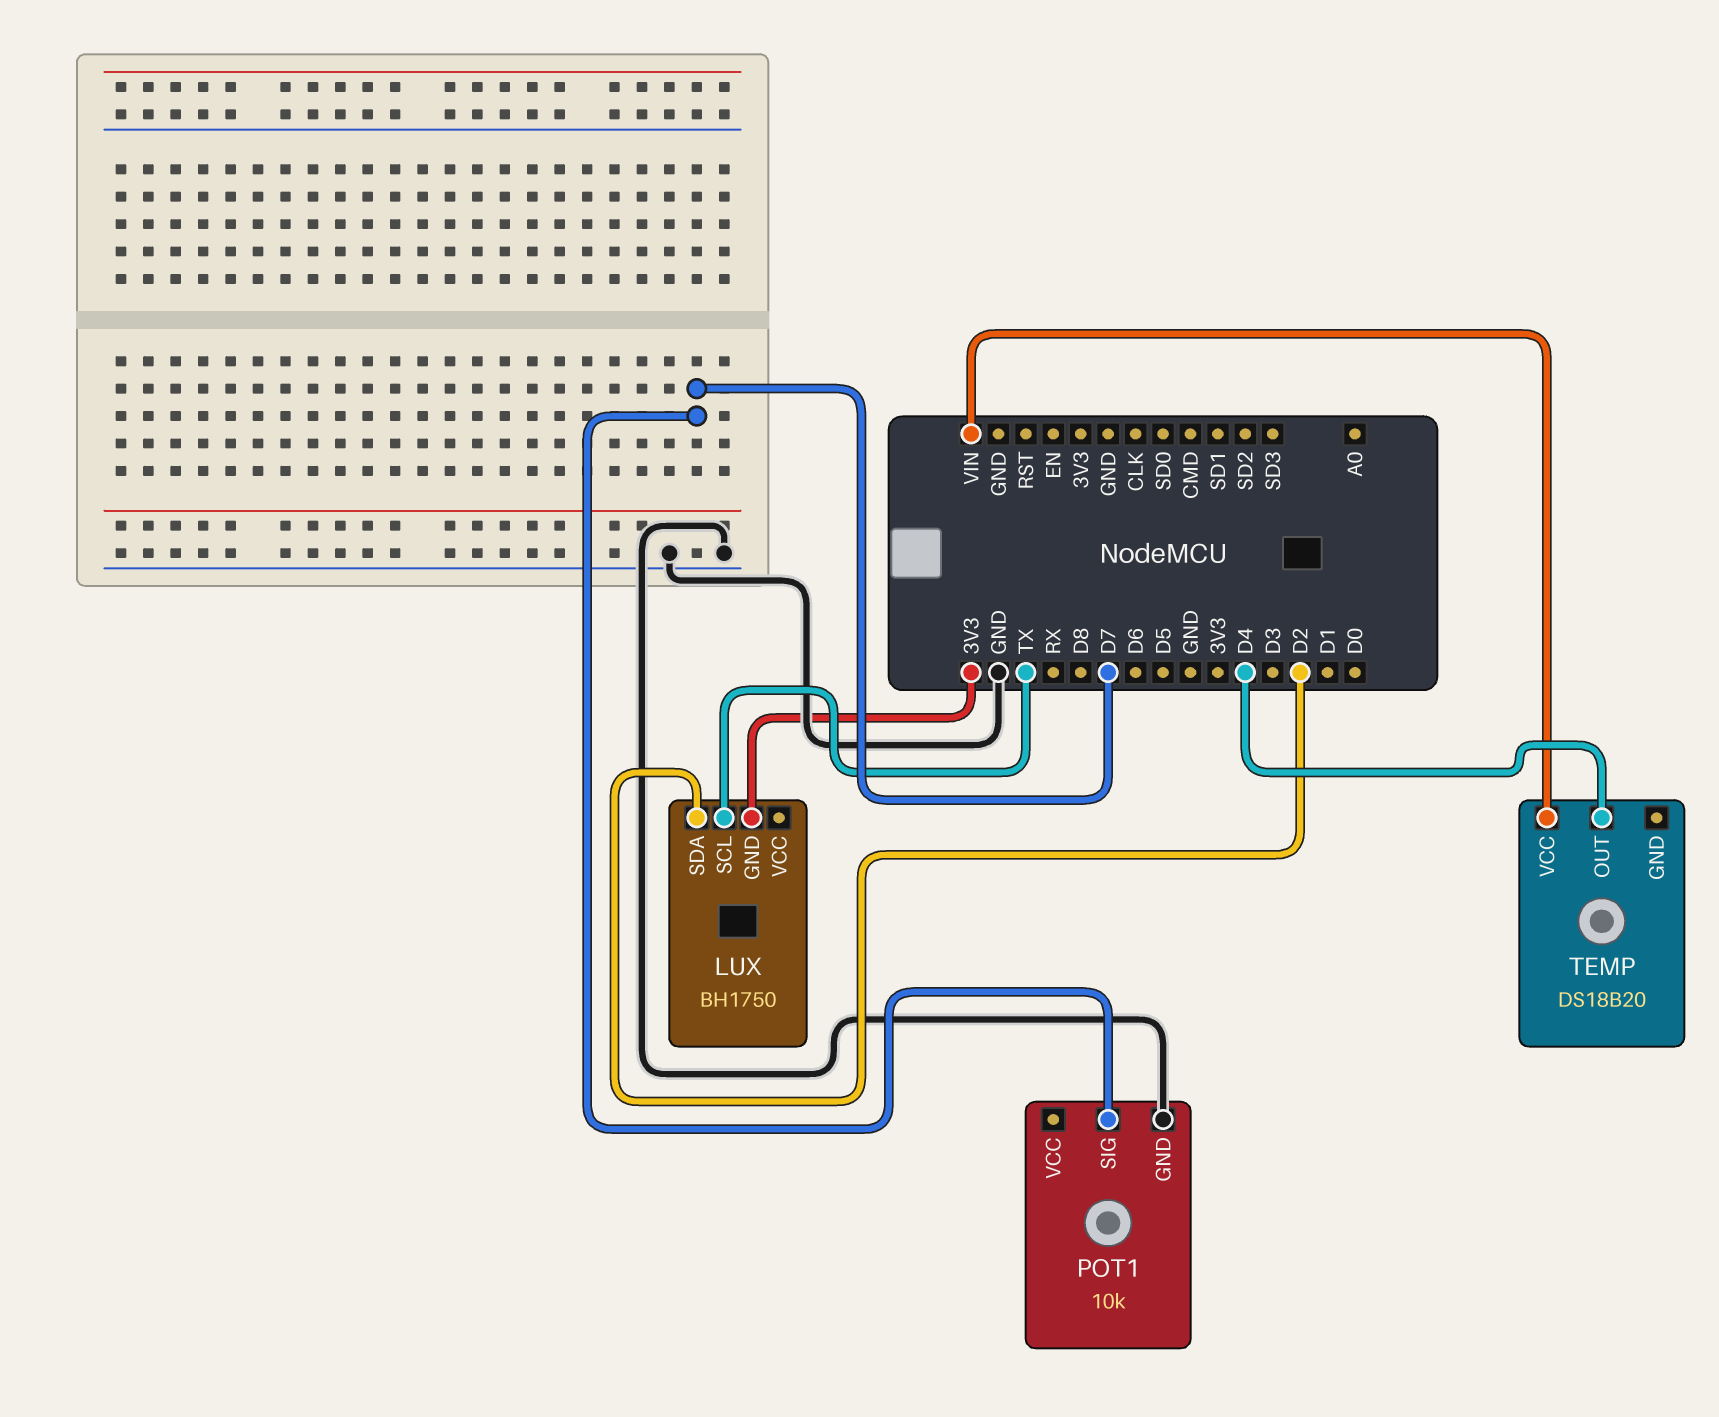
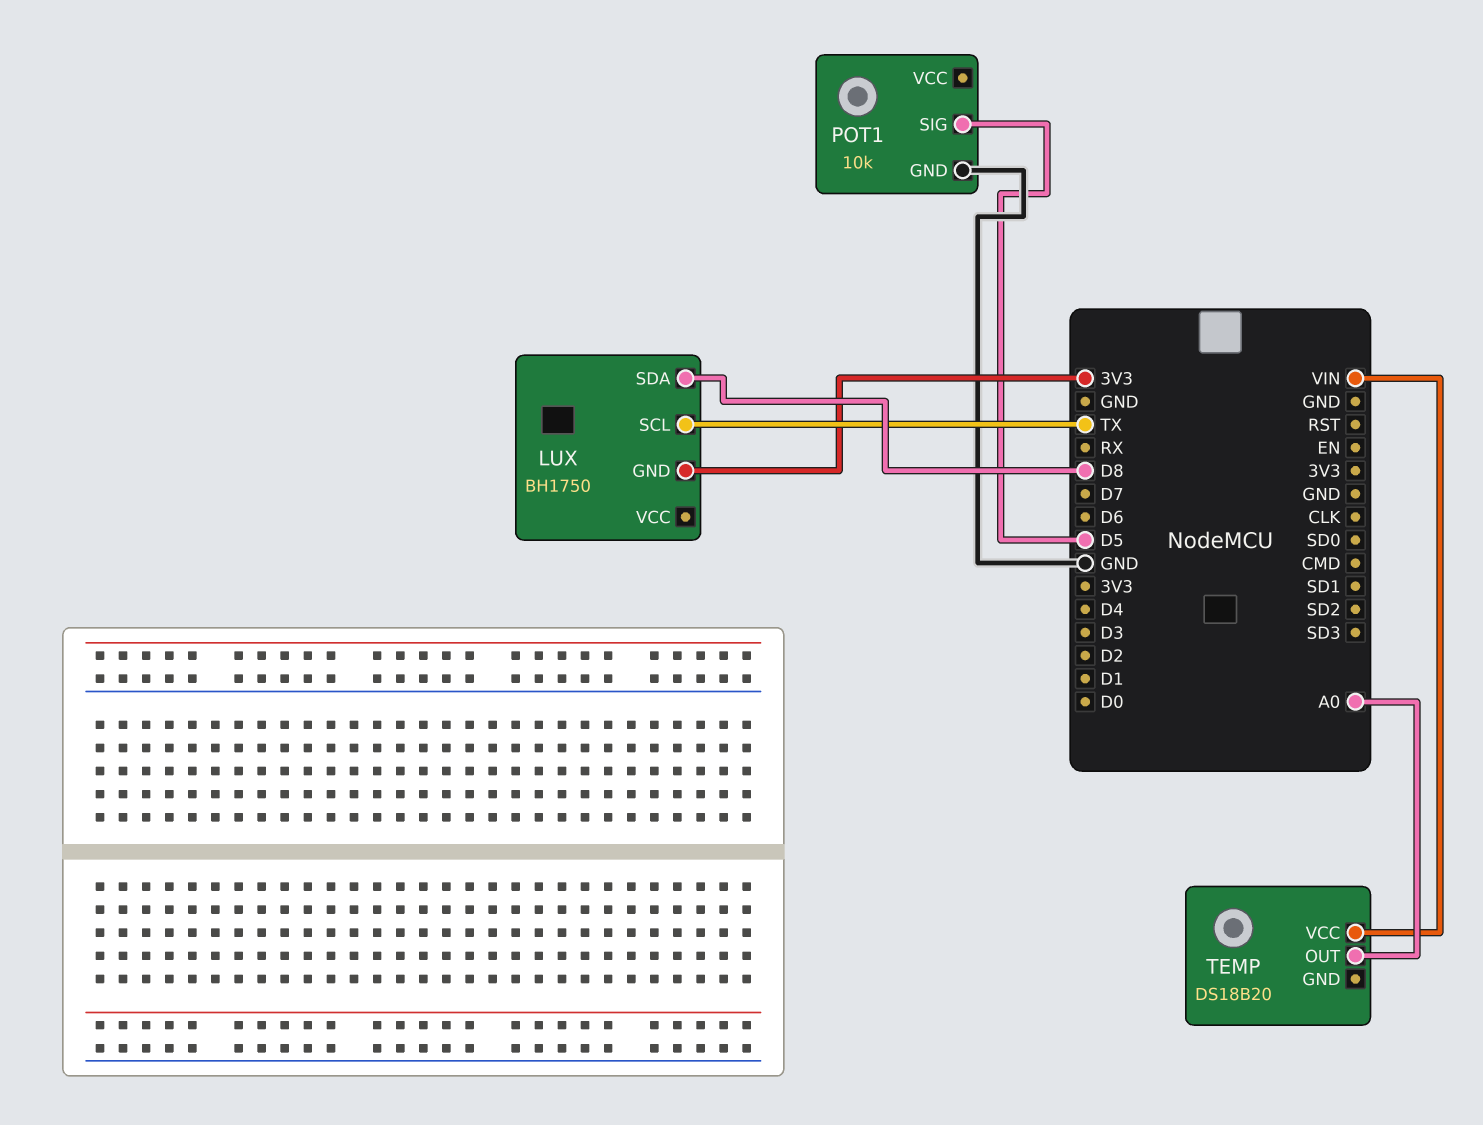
LUX pin SDA: D2 -> D8
POT1 pin SIG: D7 -> D5
TEMP pin OUT: D4 -> A0

